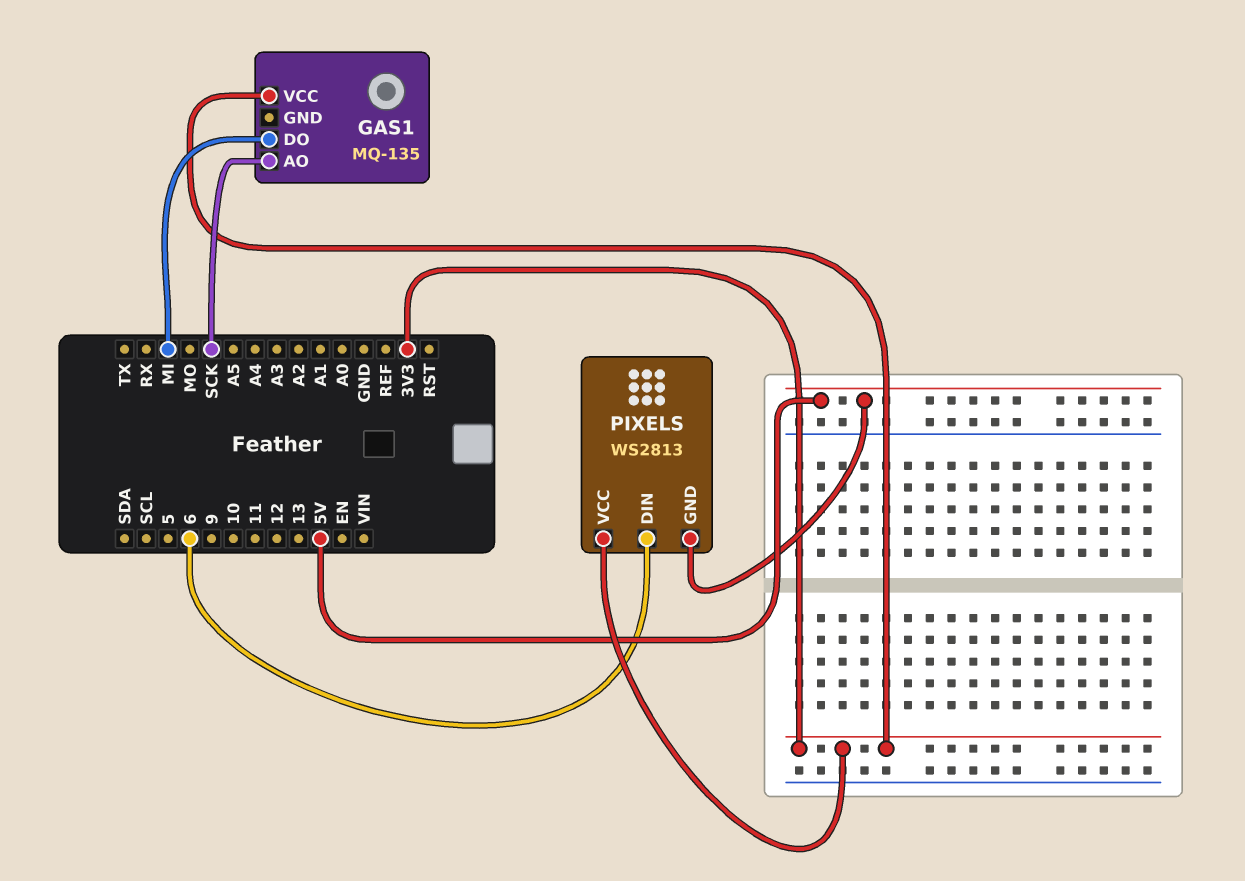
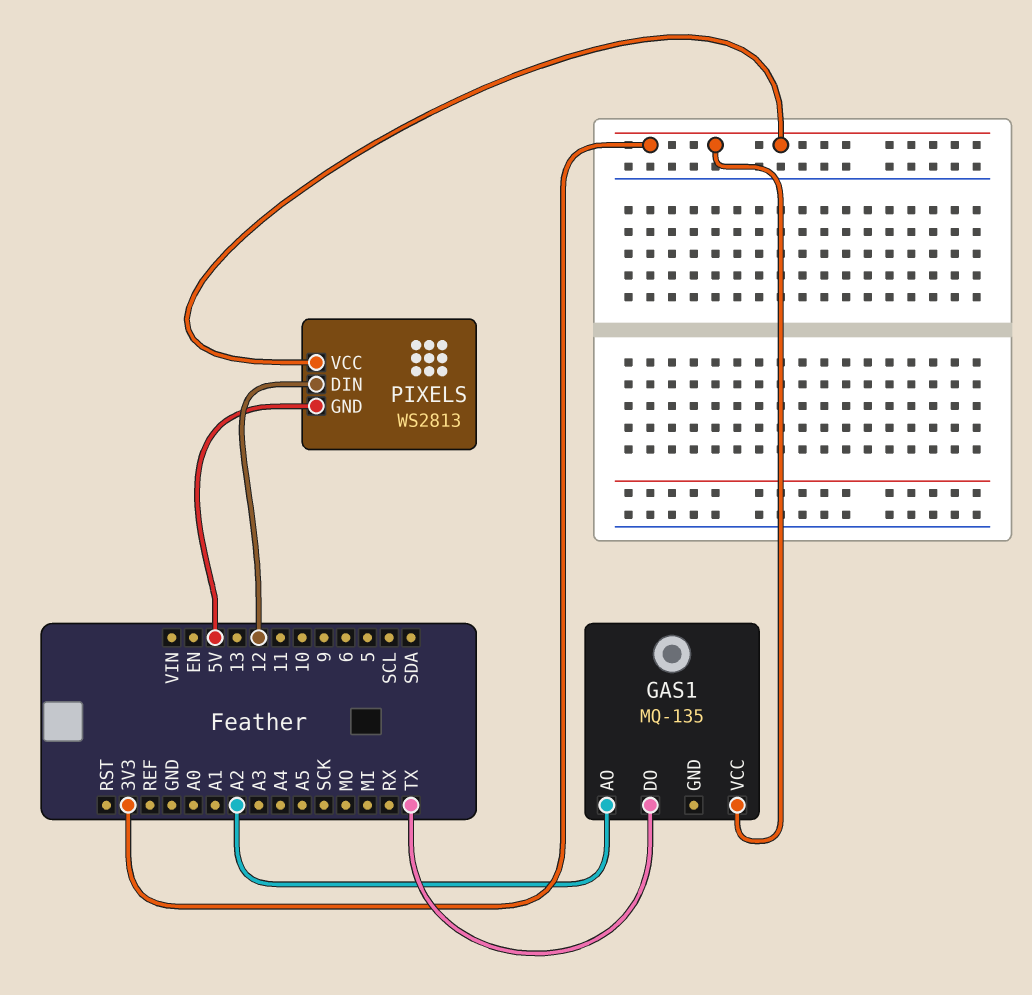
GAS1 pin AO: SCK -> A2
GAS1 pin DO: MI -> TX
PIXELS pin DIN: 6 -> 12

